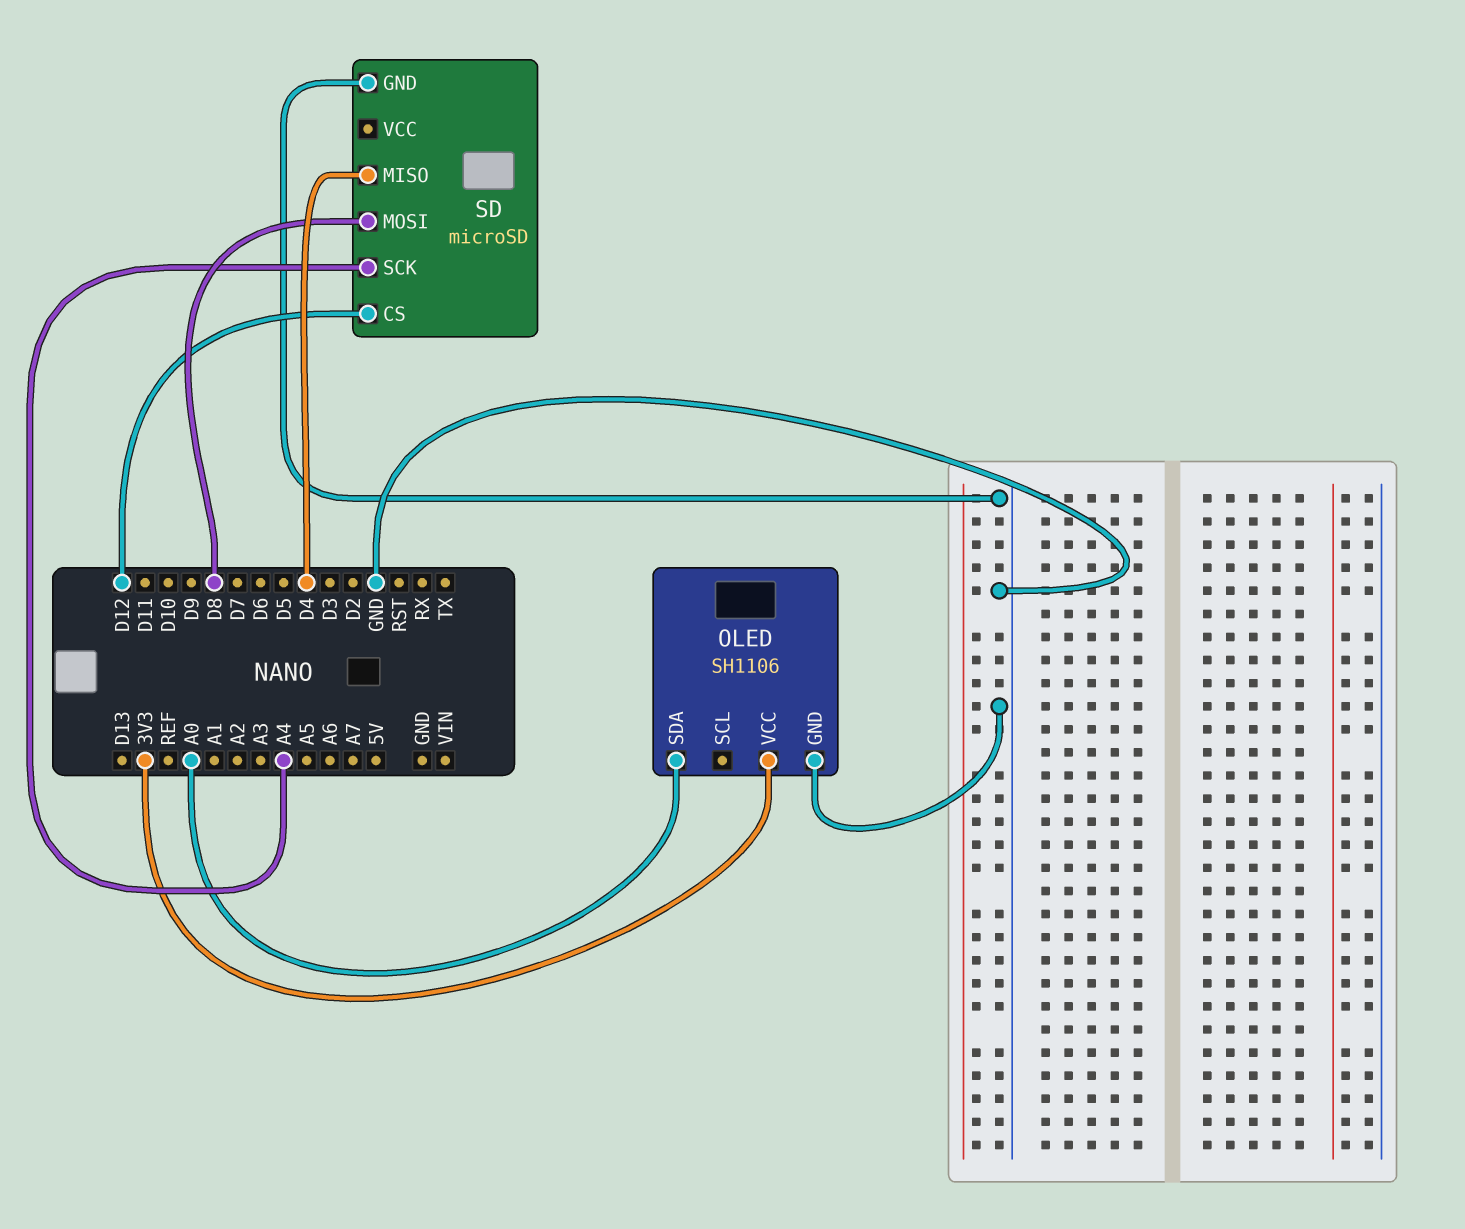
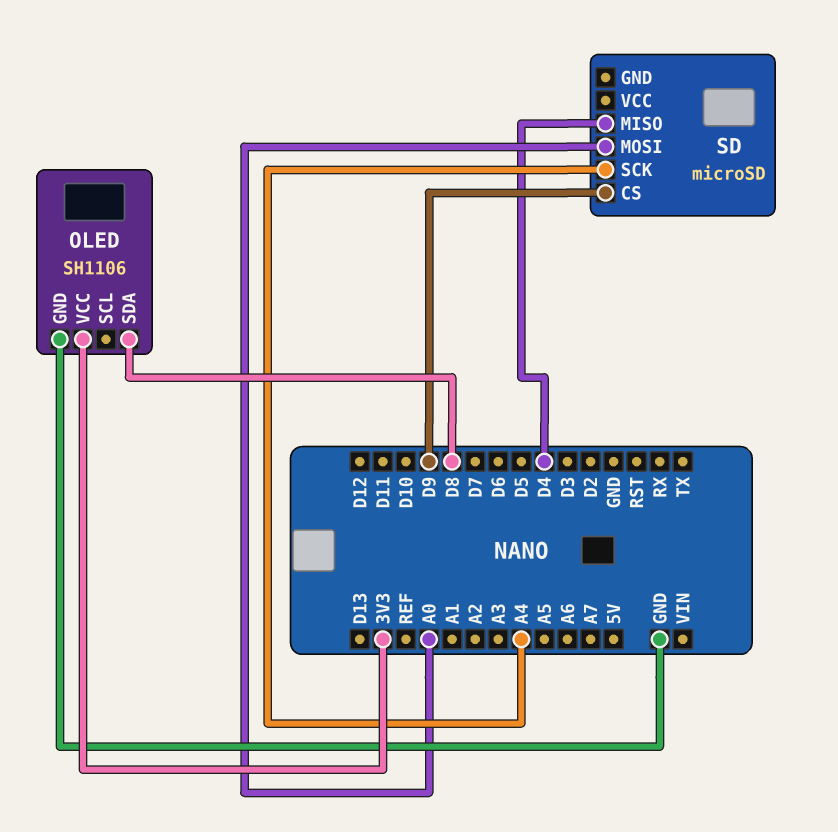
OLED pin SDA: A0 -> D8
SD pin CS: D12 -> D9
SD pin GND: GND -> none
SD pin MOSI: D8 -> A0

